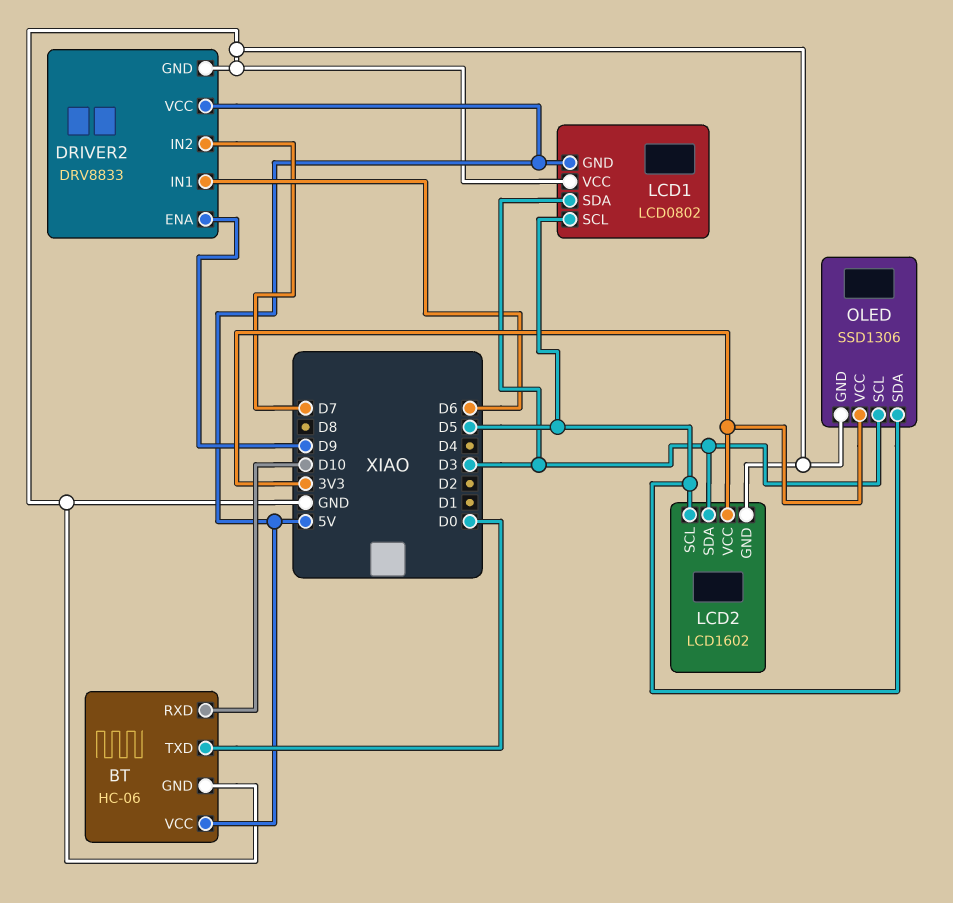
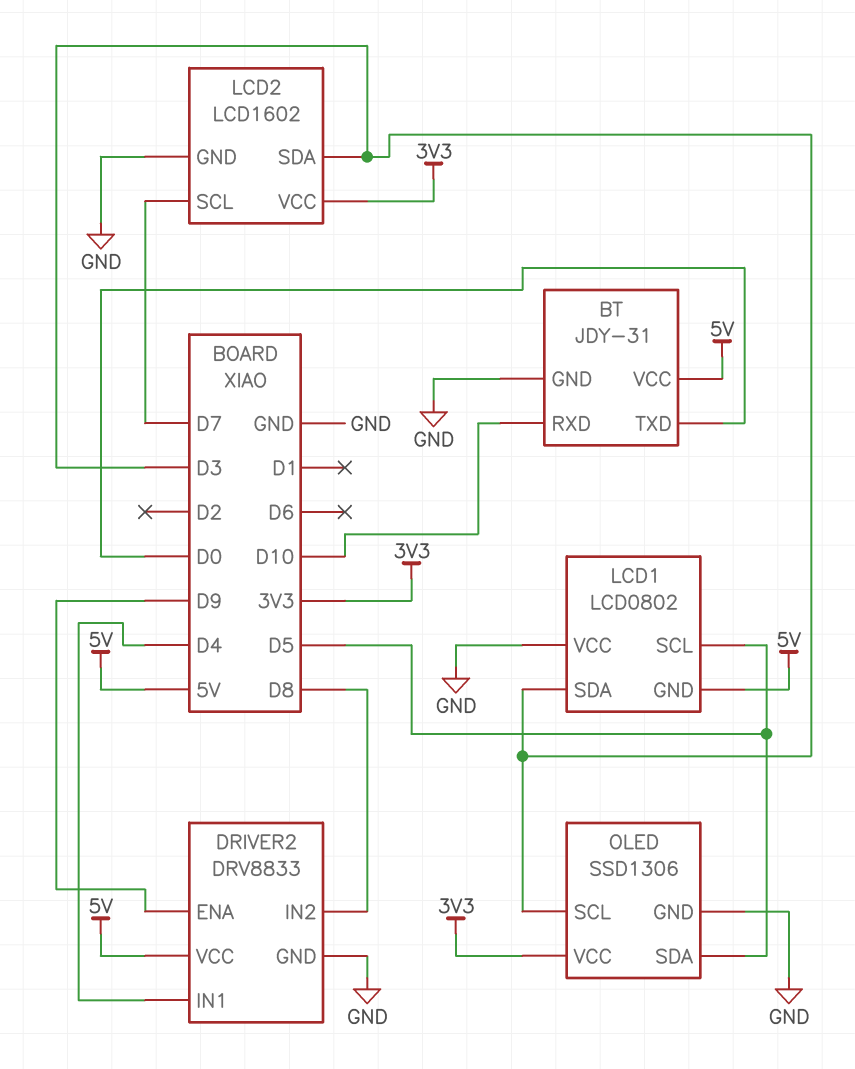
BT: HC-06 -> JDY-31
DRIVER2 pin IN1: D6 -> D4
DRIVER2 pin IN2: D7 -> D8
LCD2 pin SCL: D5 -> D7

